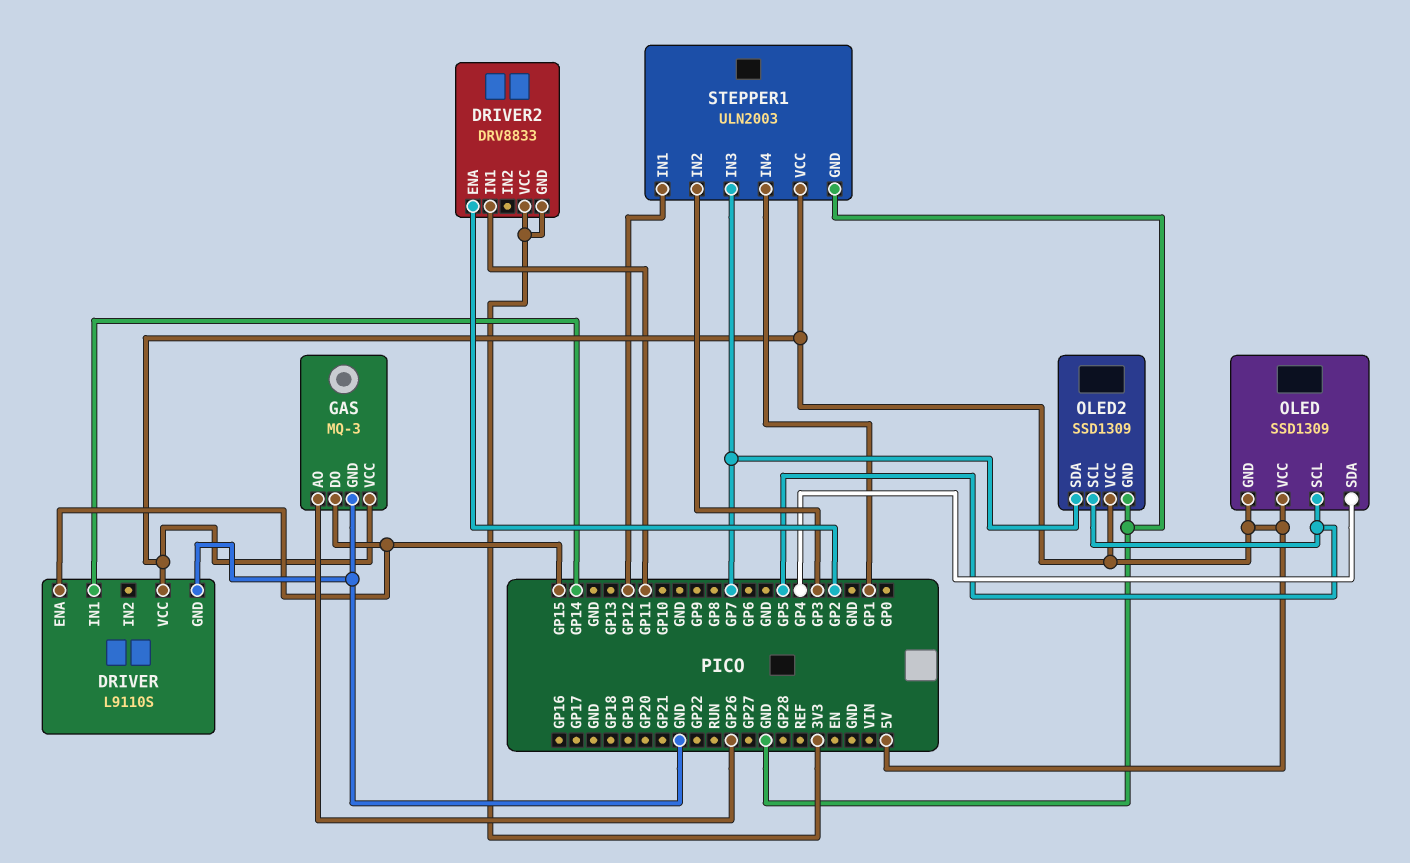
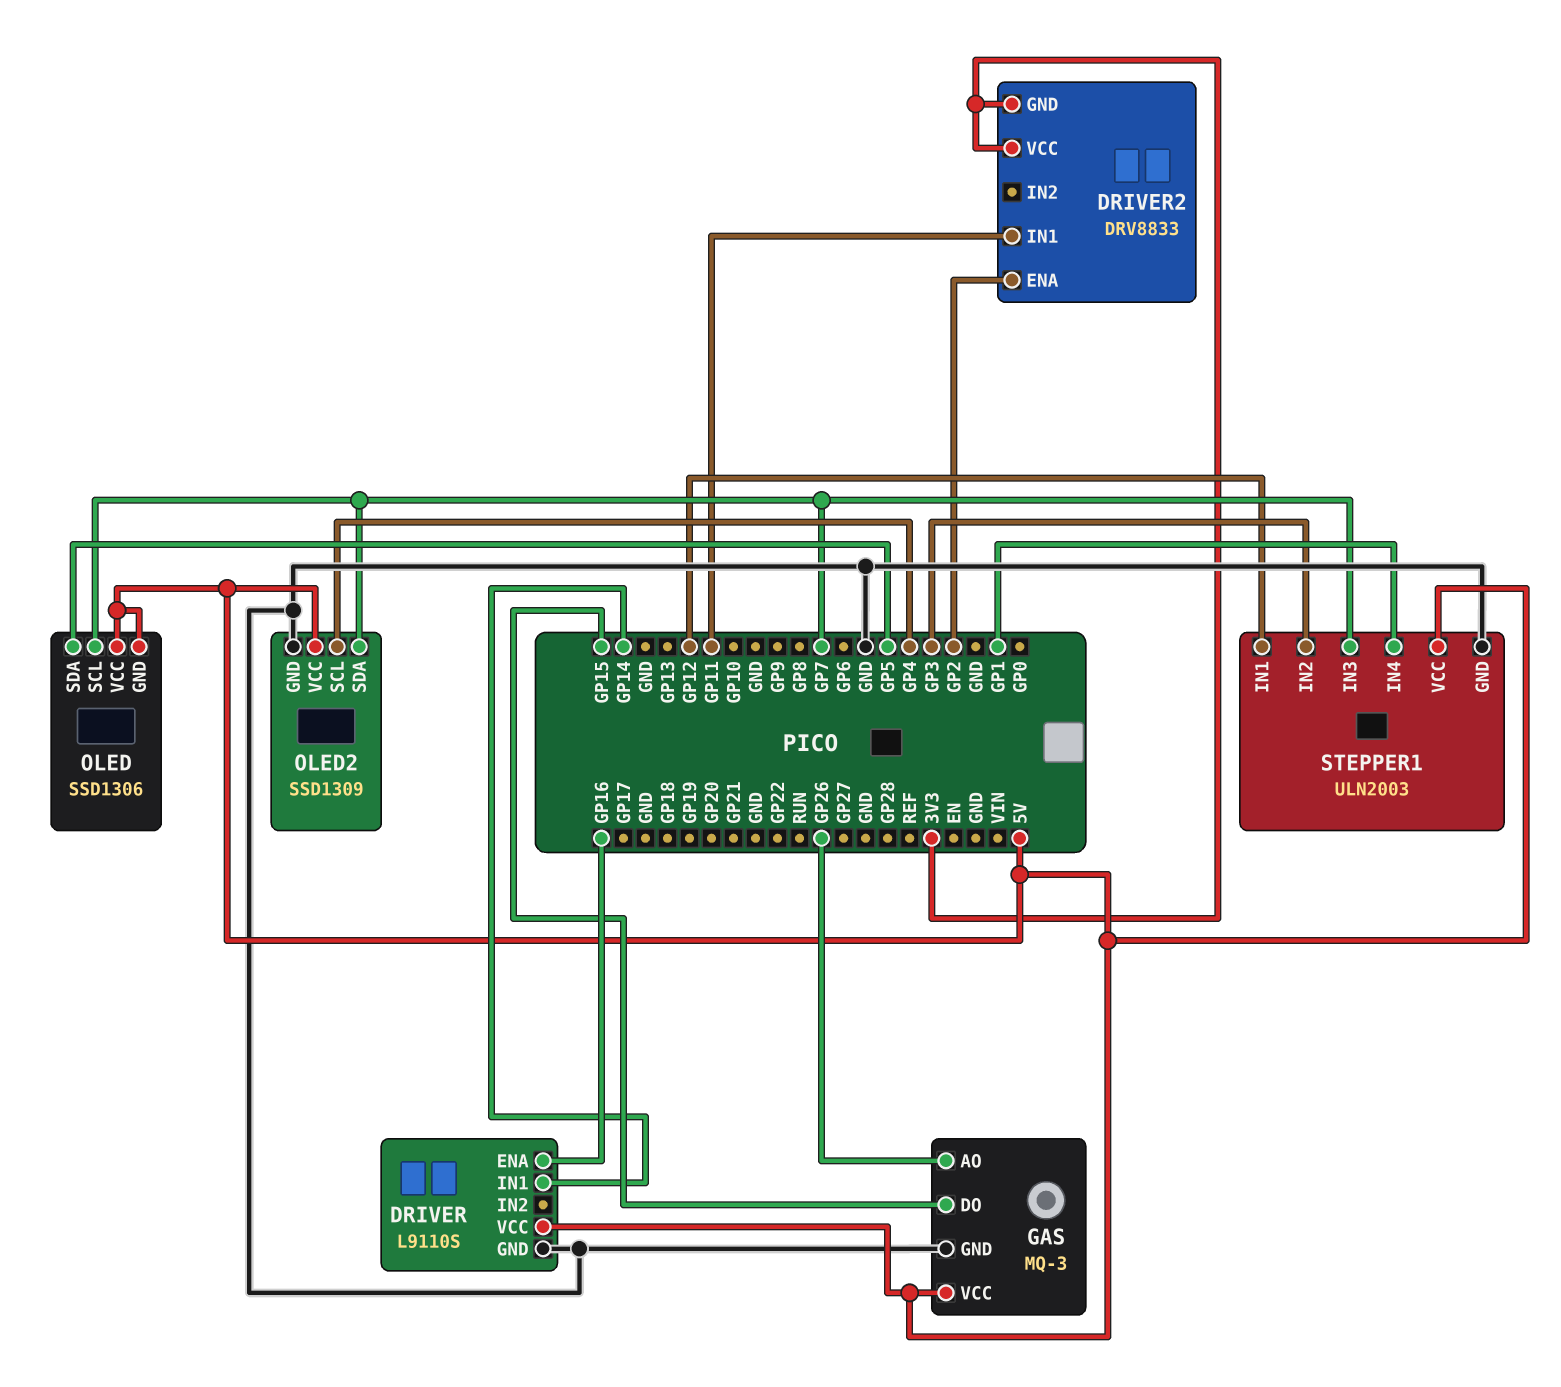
DRIVER pin ENA: GP15 -> GP16
OLED: SSD1309 -> SSD1306
OLED pin SCL: GP5 -> GP7
OLED pin SDA: GP4 -> GP5
OLED2 pin SCL: GP5 -> GP4

